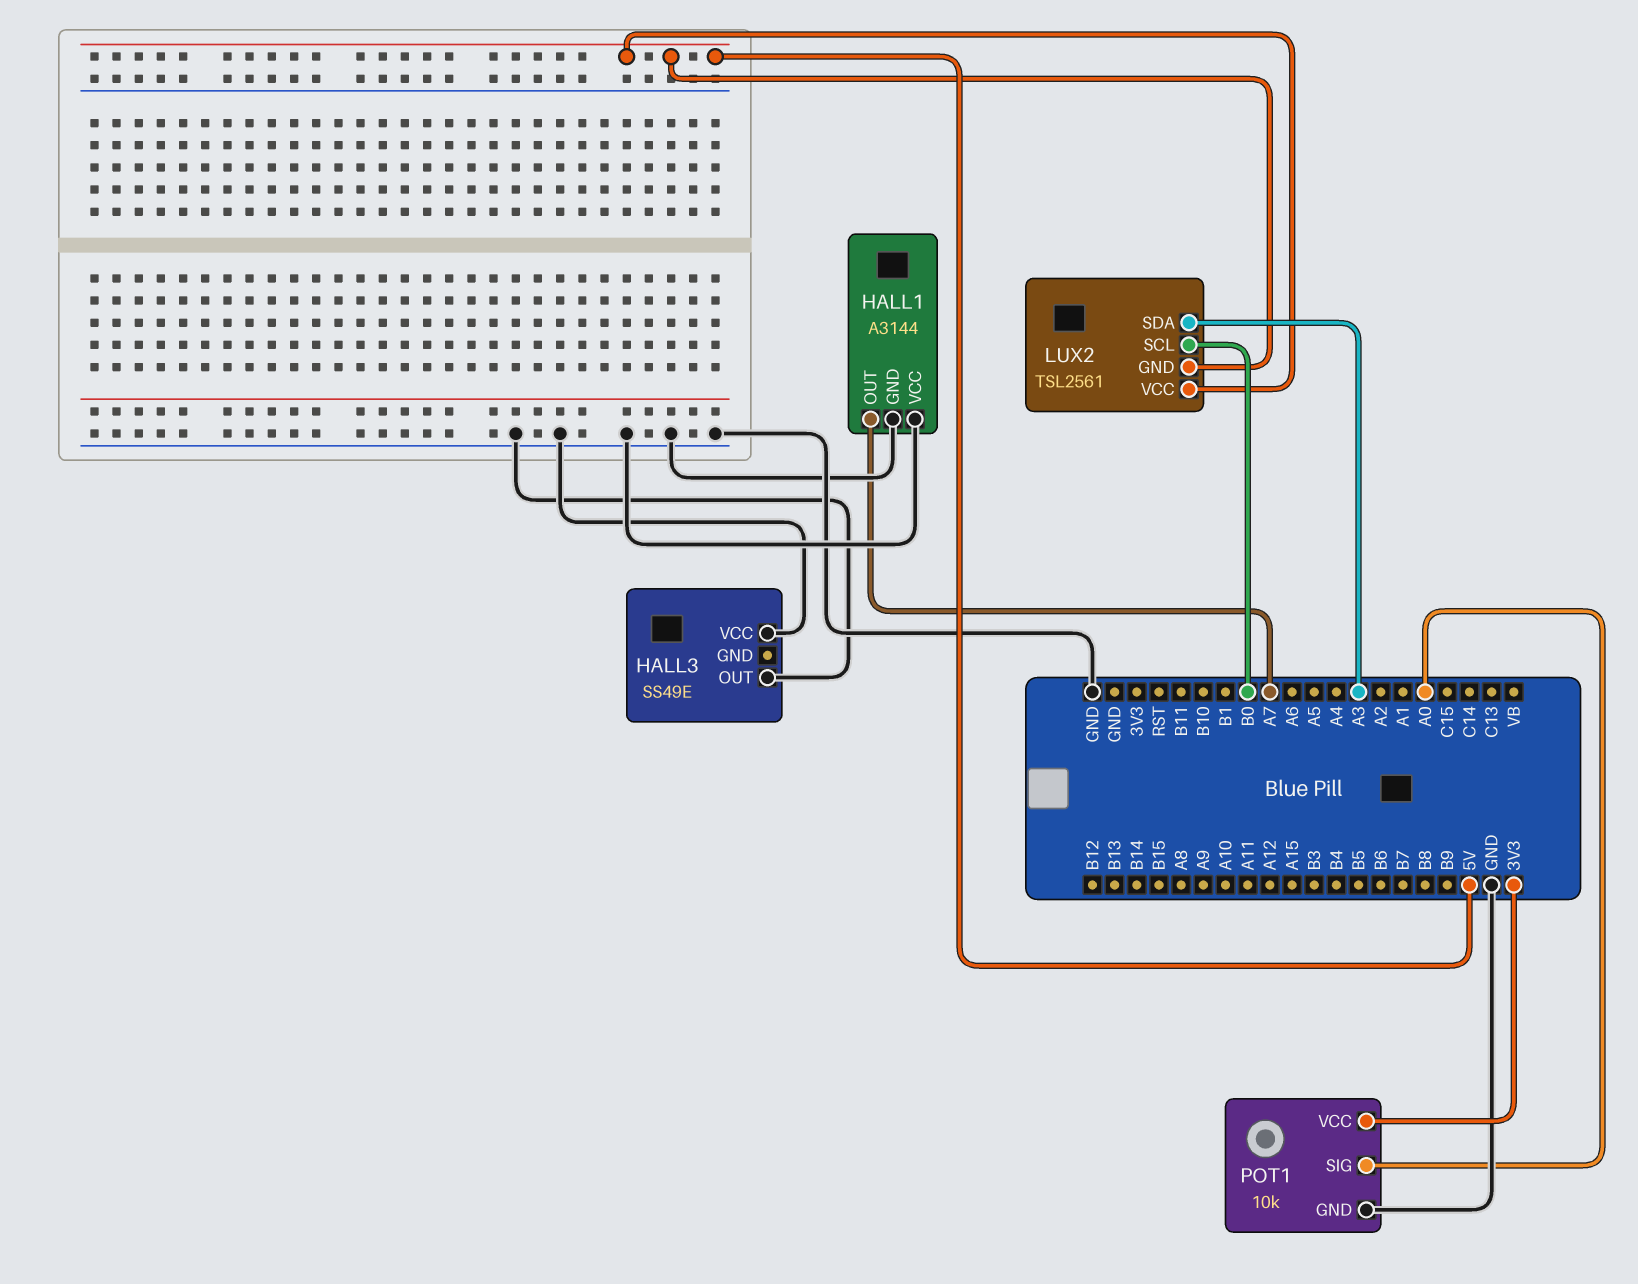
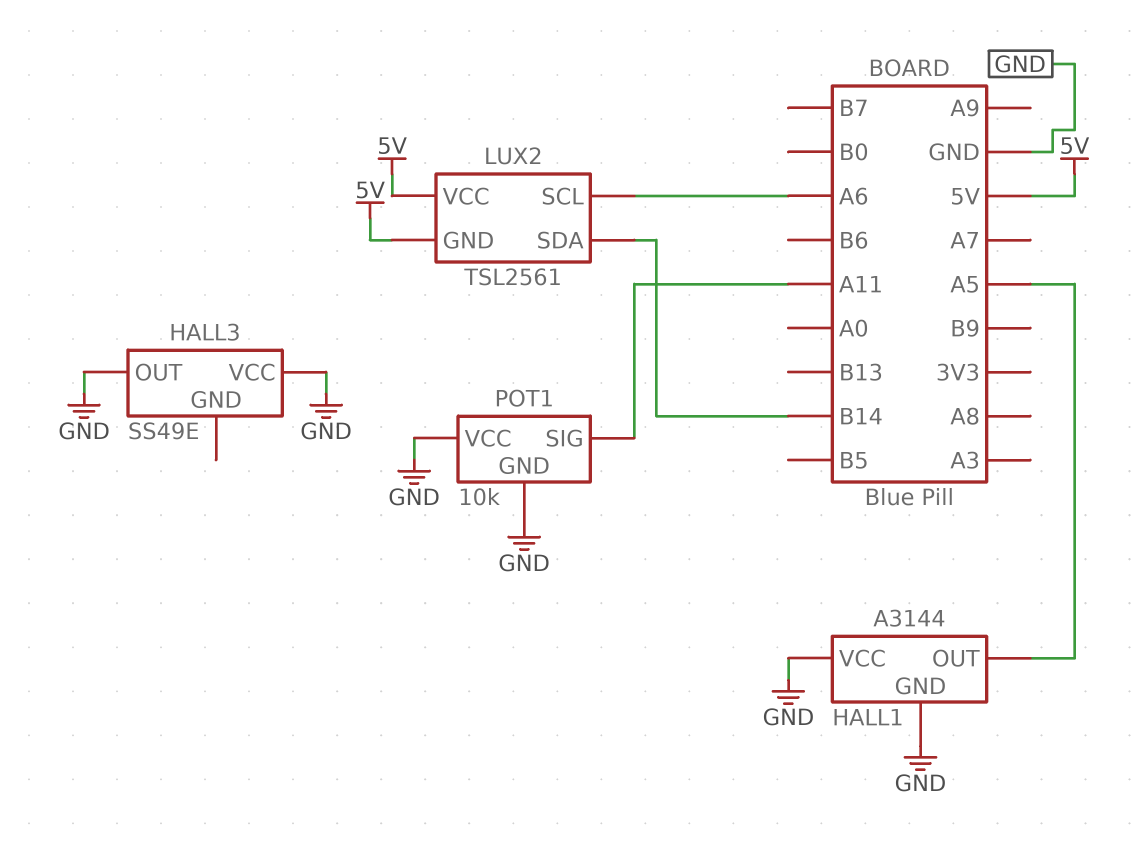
HALL1 pin OUT: A7 -> A5
LUX2 pin SCL: B0 -> A6
LUX2 pin SDA: A3 -> B14
POT1 pin SIG: A0 -> A11
POT1 pin VCC: 3V3 -> GND

